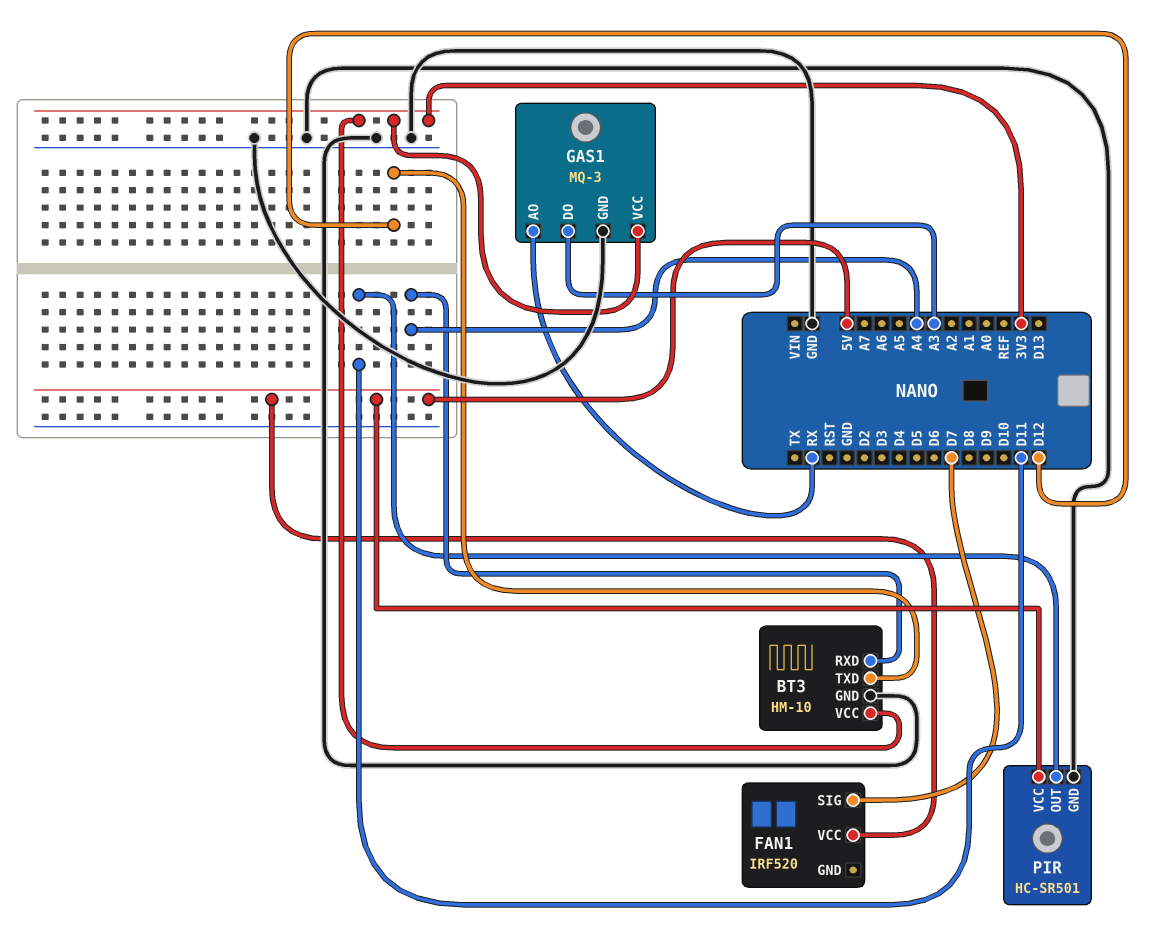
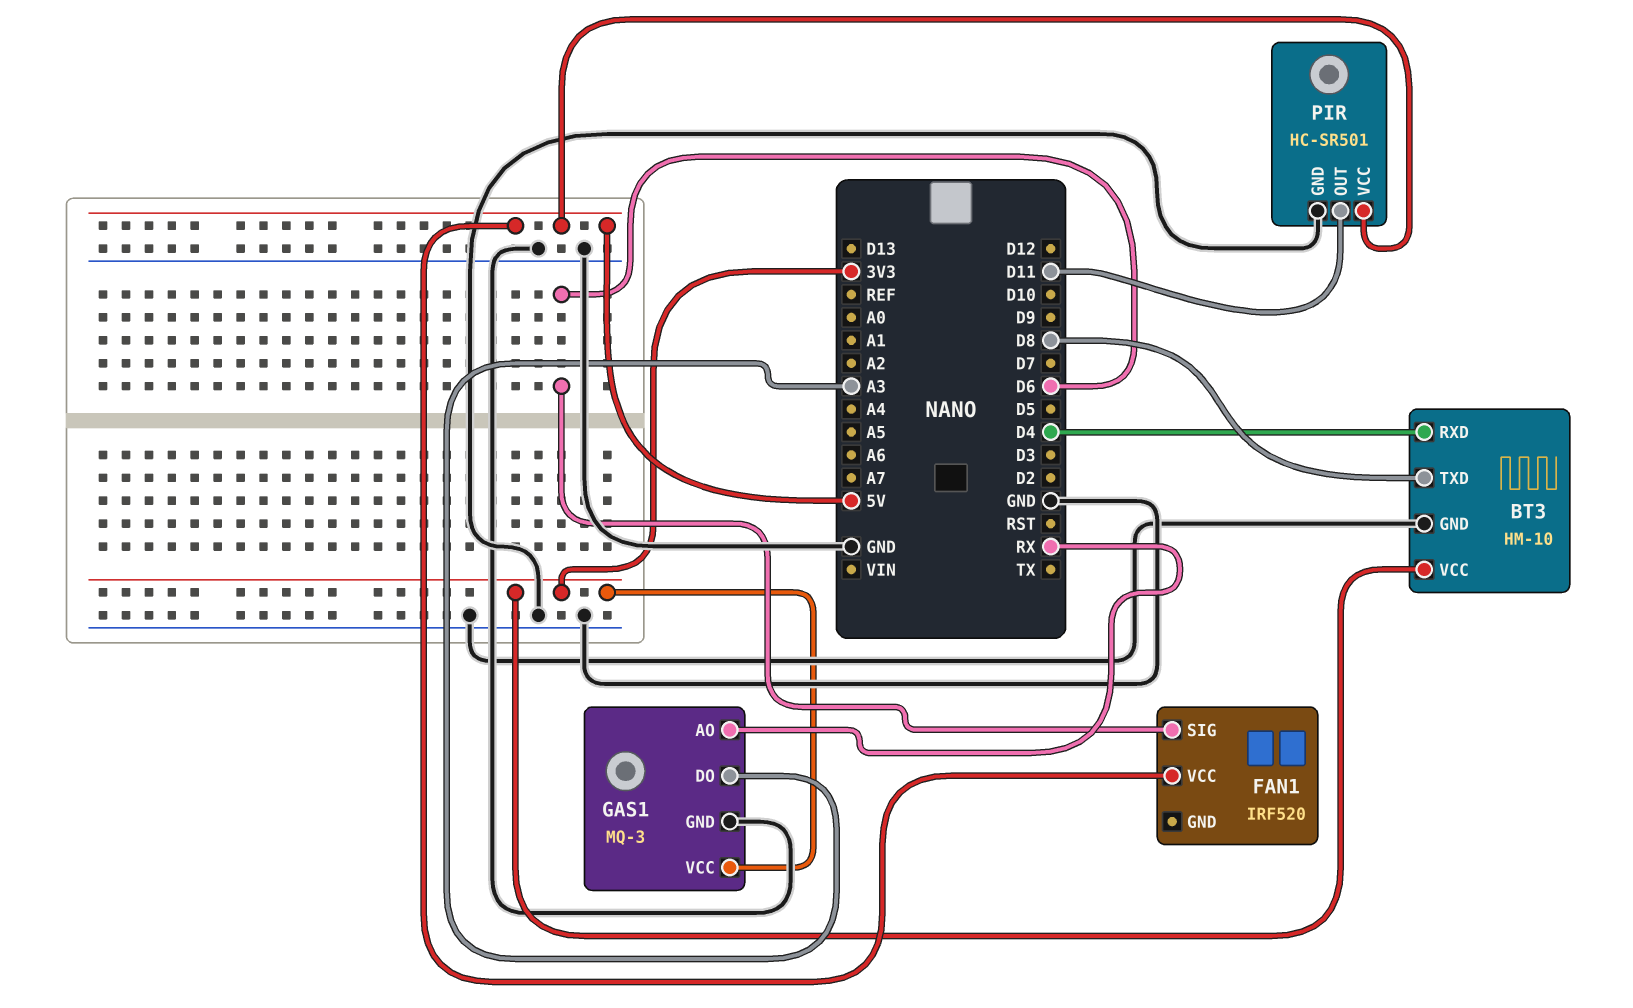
BT3 pin RXD: A4 -> D4
BT3 pin TXD: D12 -> D8
FAN1 pin SIG: D7 -> D6

